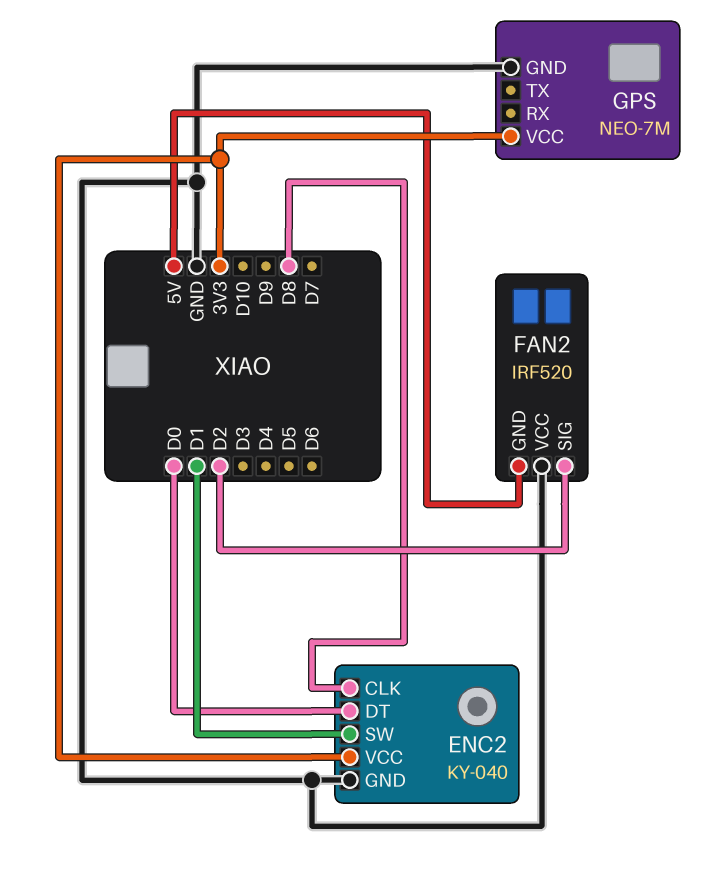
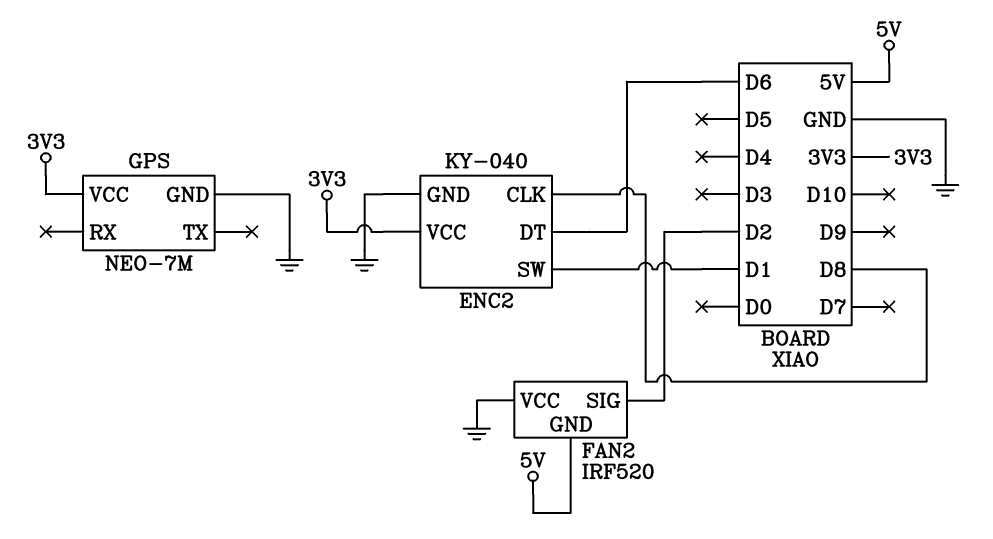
ENC2 pin DT: D0 -> D6

